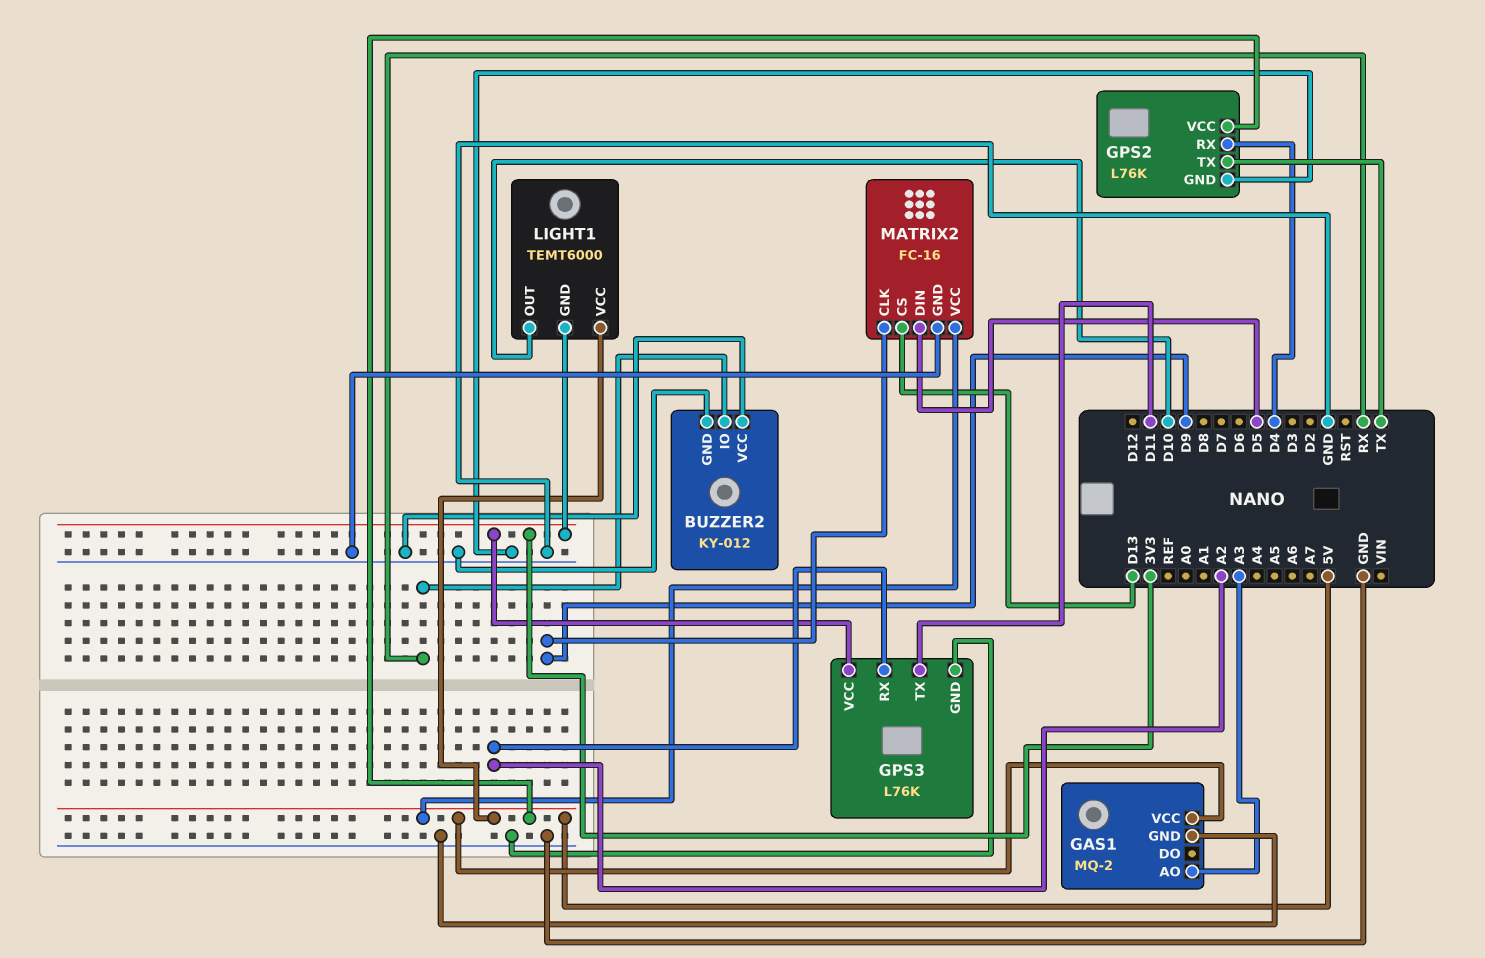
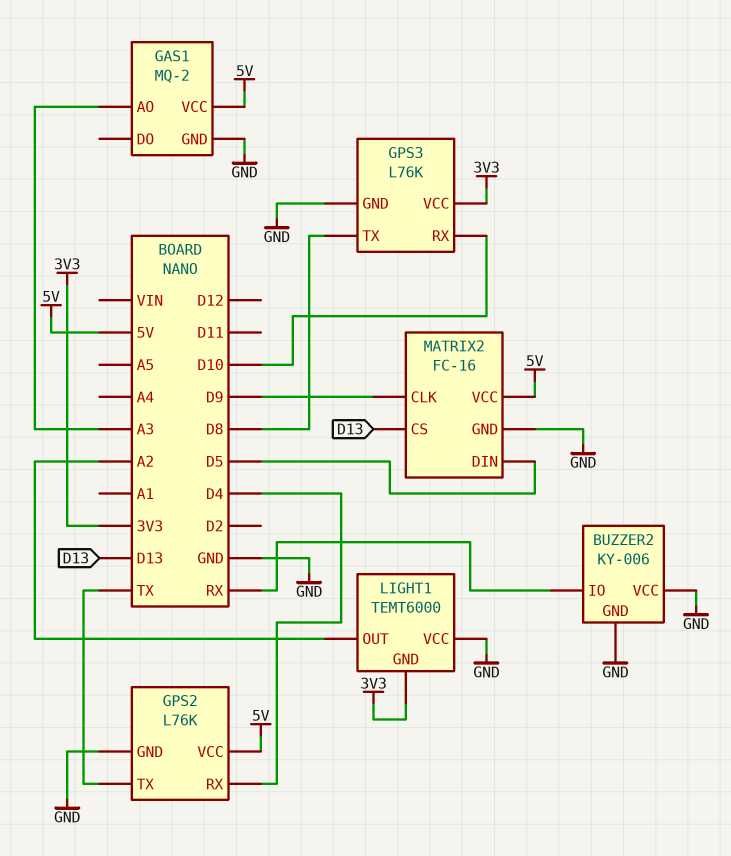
BUZZER2: KY-012 -> KY-006
GPS3 pin RX: A2 -> D10
GPS3 pin TX: D11 -> D8
LIGHT1 pin OUT: D10 -> A2
LIGHT1 pin VCC: 5V -> GND

